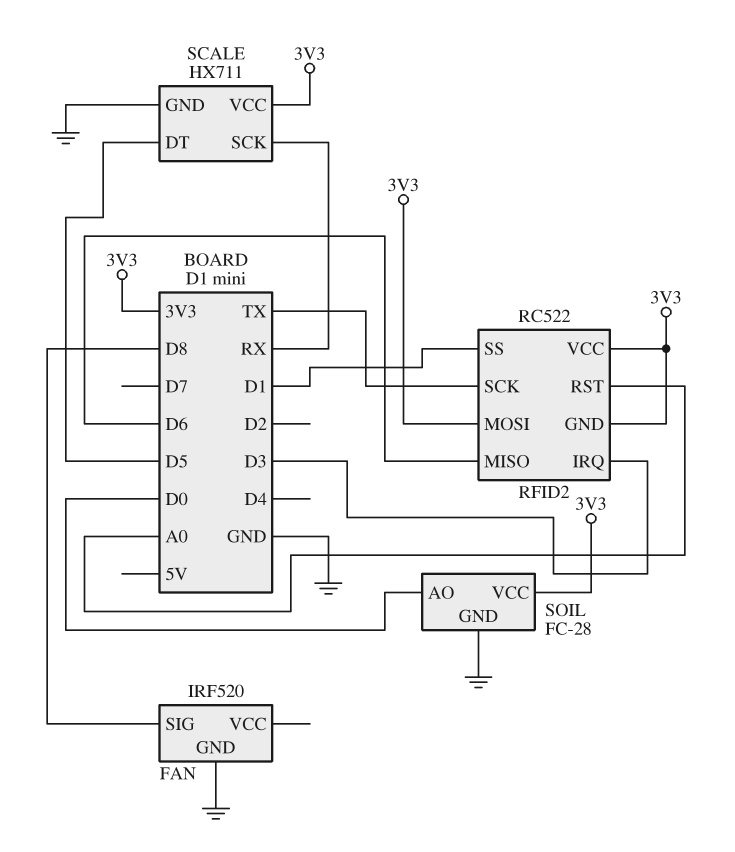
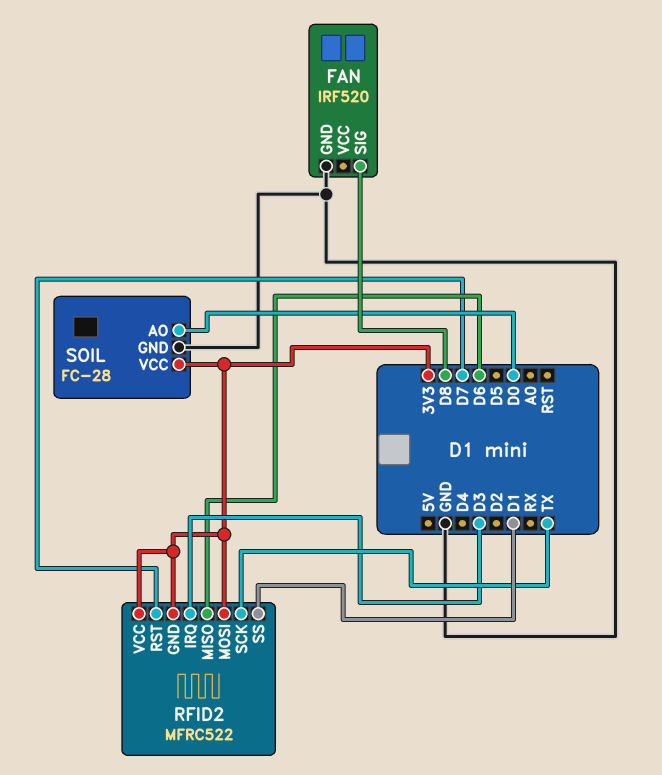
RFID2: RC522 -> MFRC522
RFID2 pin RST: A0 -> D7
SCALE: HX711 -> none
SCALE pin DT: D5 -> none
SCALE pin GND: GND -> none
SCALE pin SCK: RX -> none
SCALE pin VCC: 3V3 -> none

